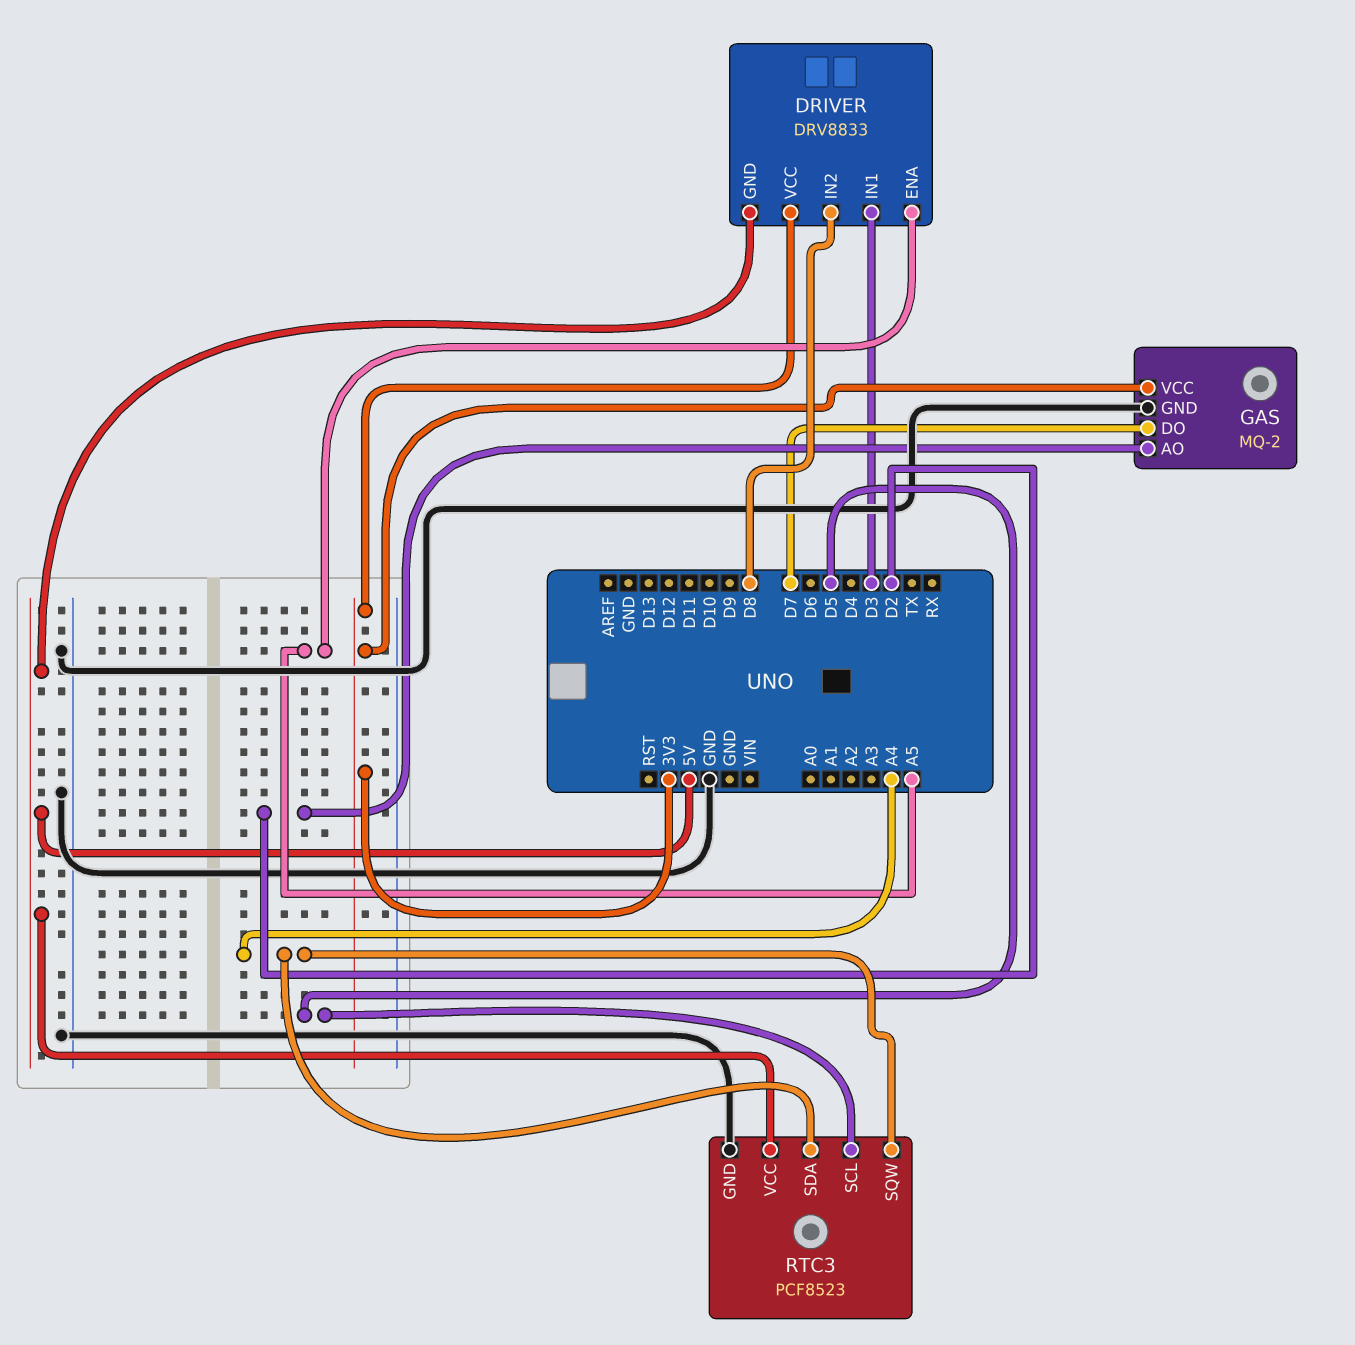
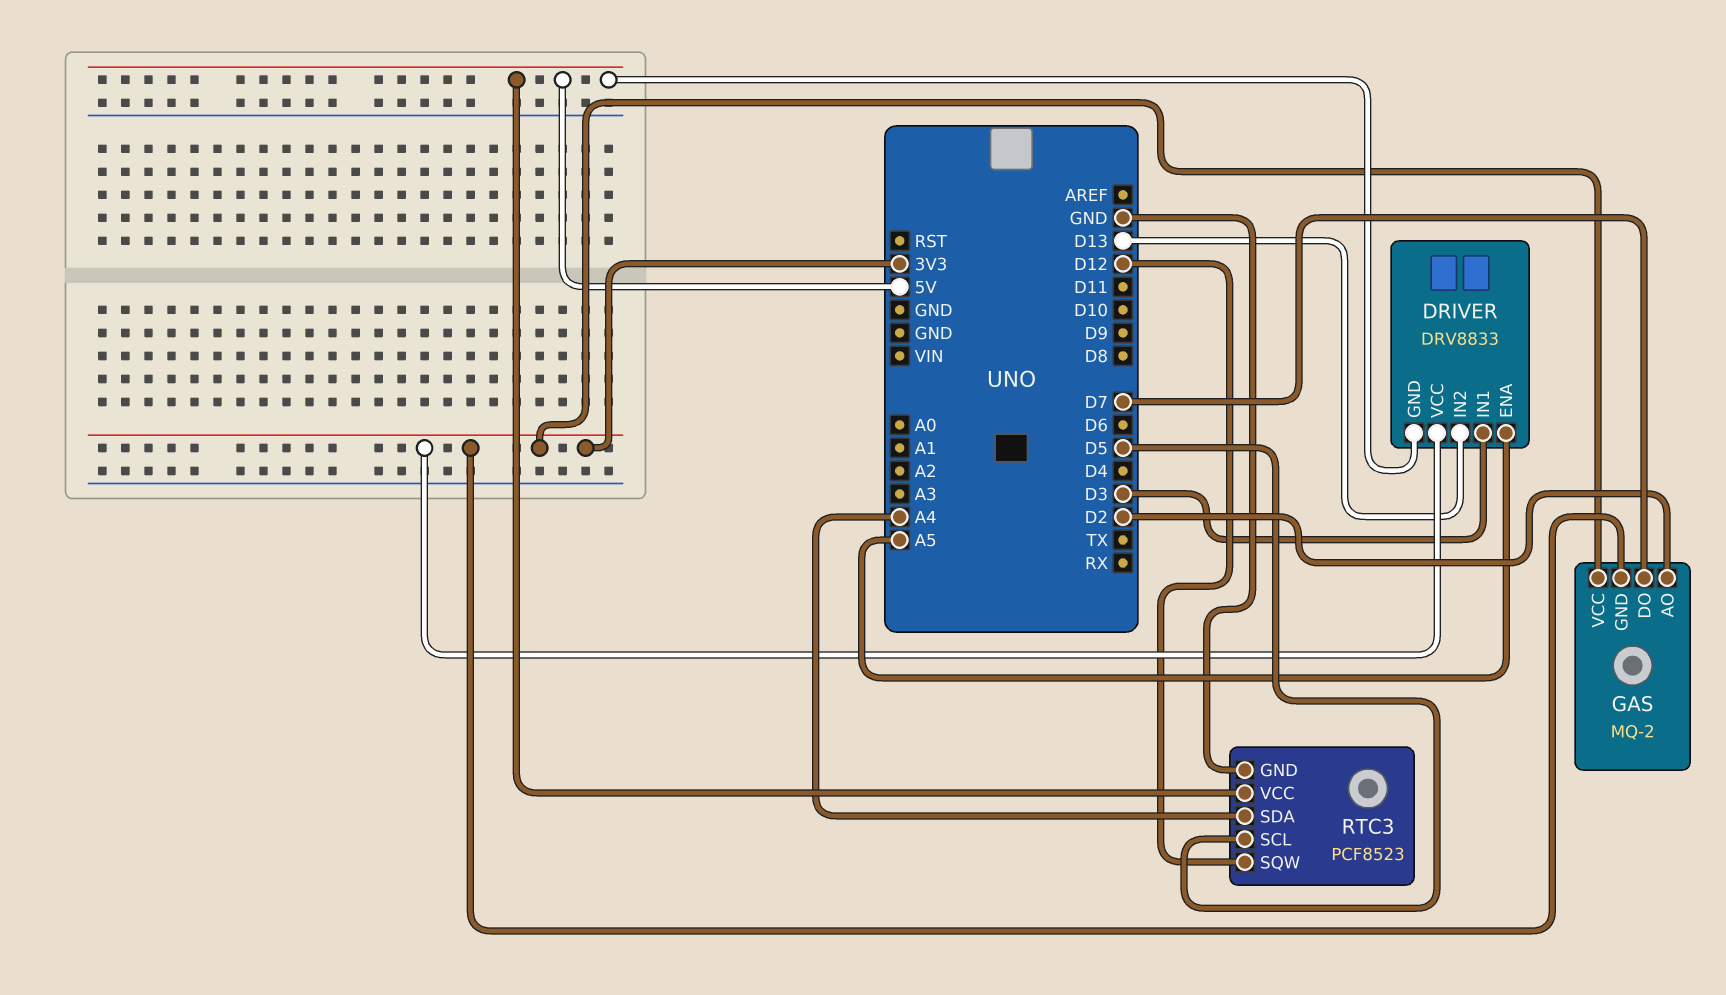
DRIVER pin IN2: D8 -> D13
GAS pin GND: GND -> 3V3
RTC3 pin SQW: A4 -> D12

